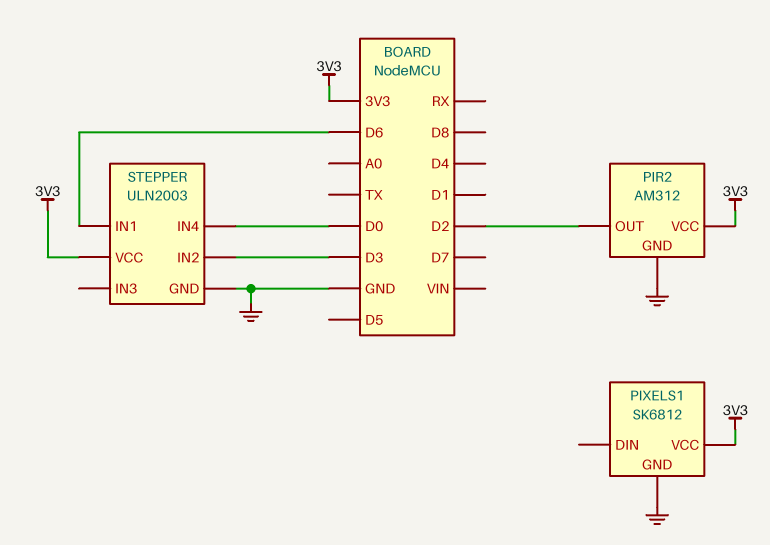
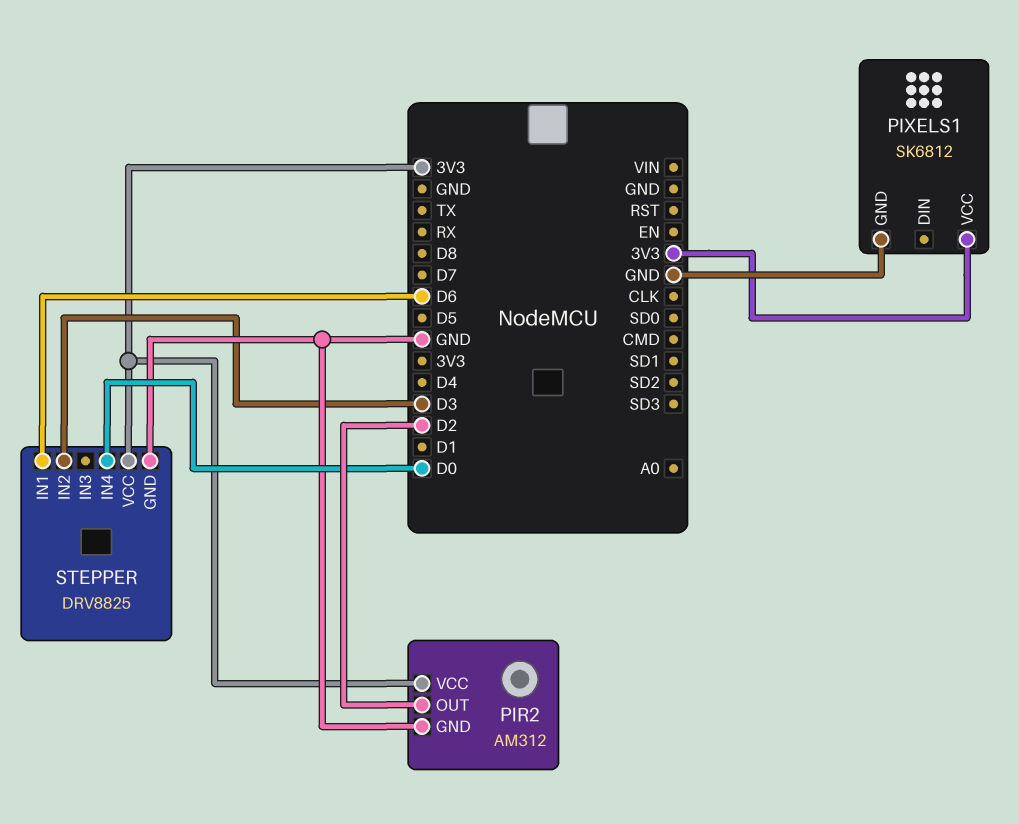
STEPPER: ULN2003 -> DRV8825

